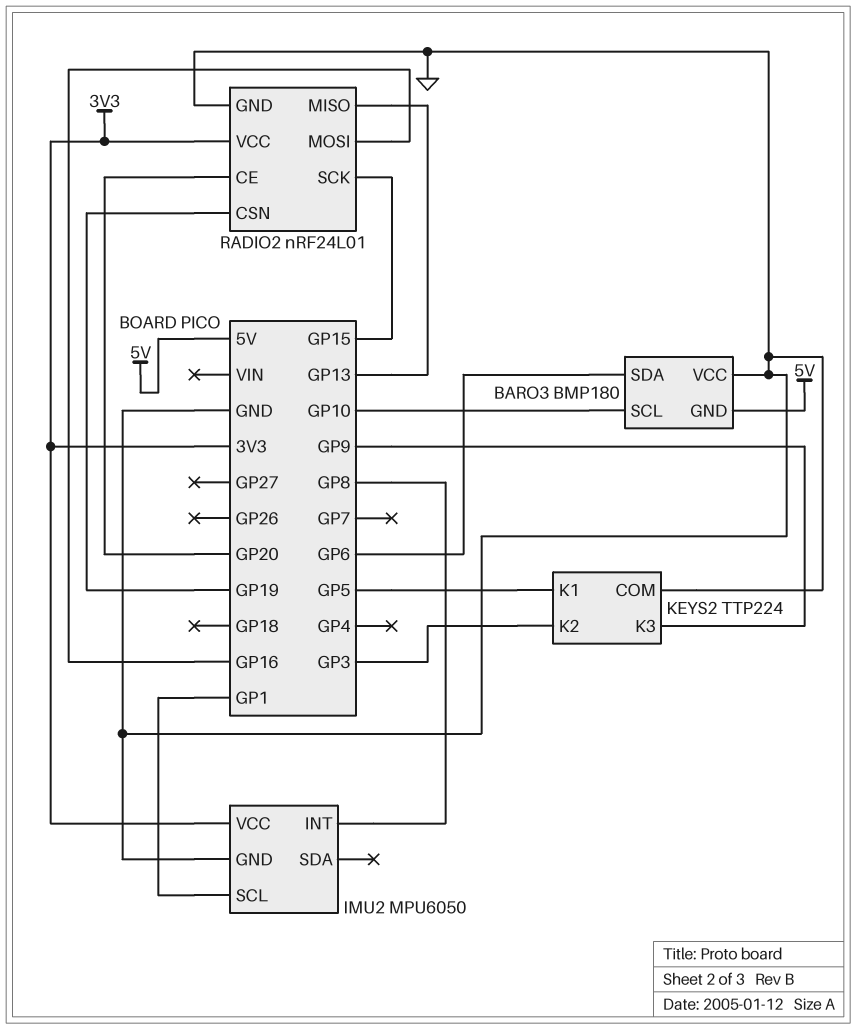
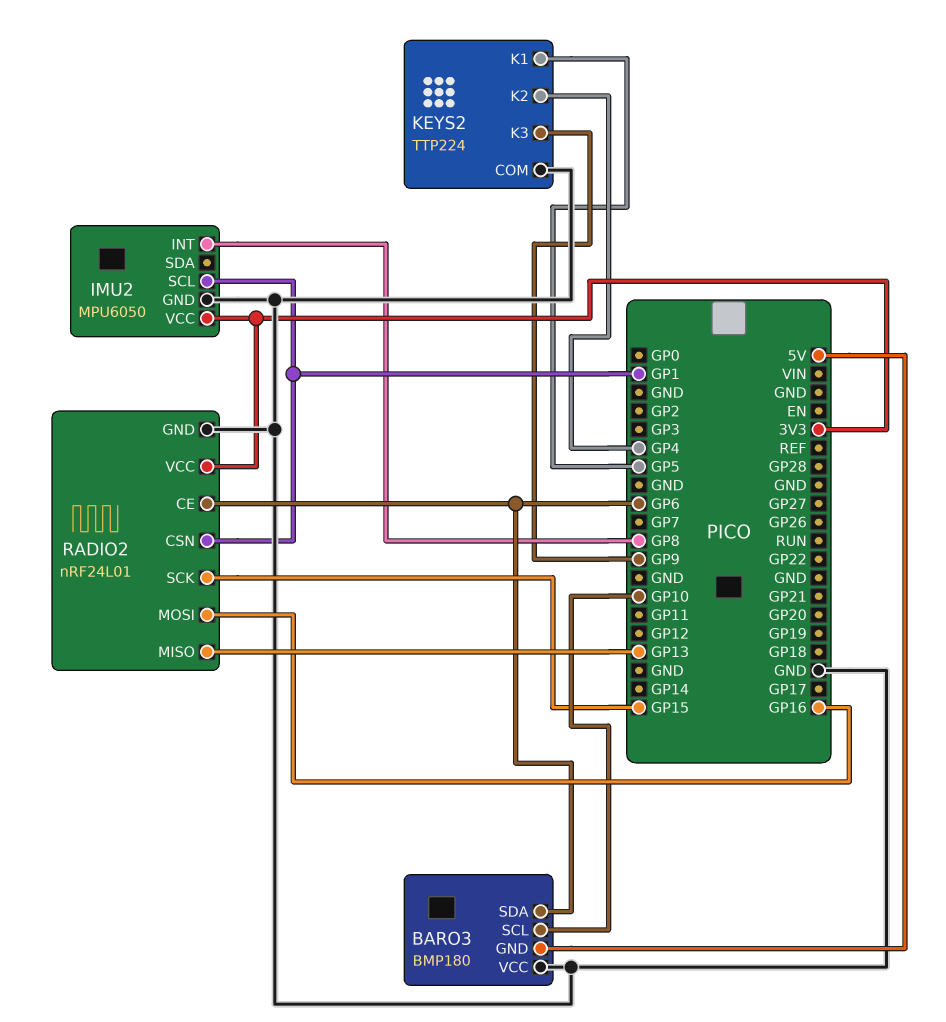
KEYS2 pin K2: GP3 -> GP4
RADIO2 pin CE: GP20 -> GP6
RADIO2 pin CSN: GP19 -> GP1

